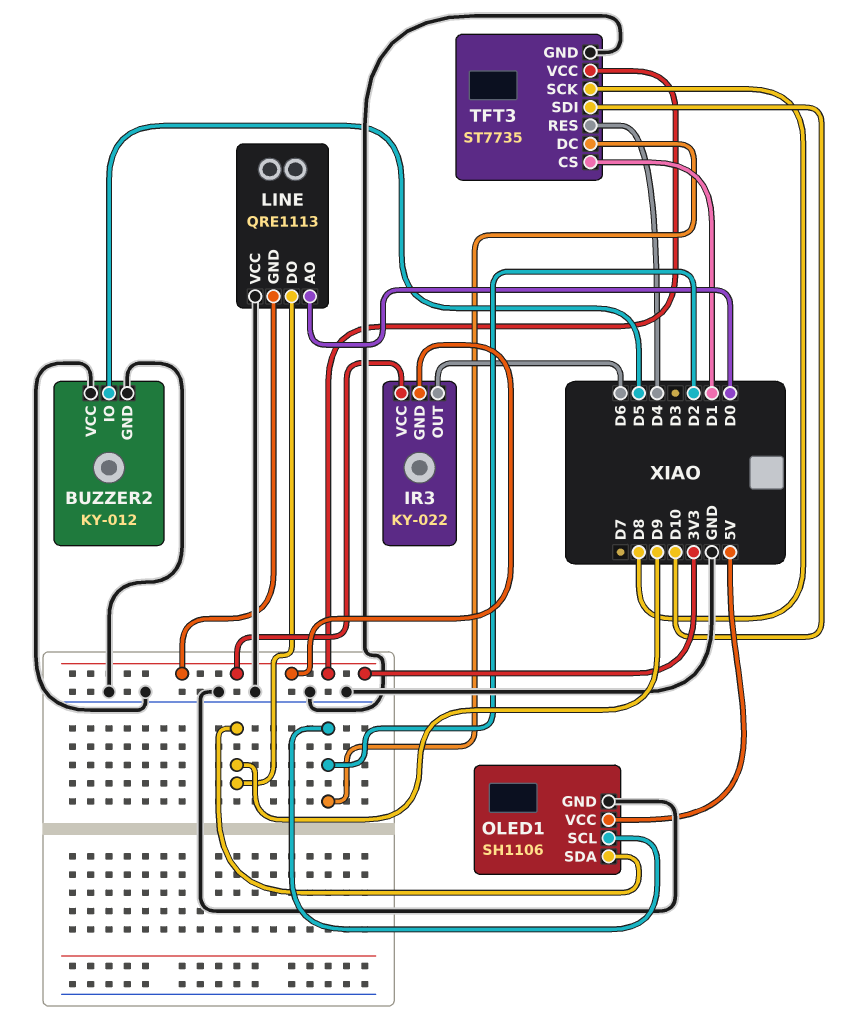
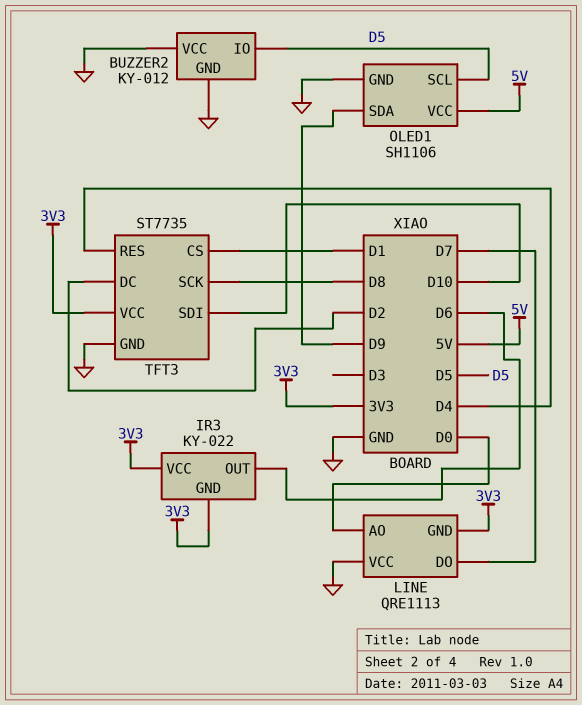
LINE pin DO: D9 -> D7
OLED1 pin SCL: D2 -> D5

